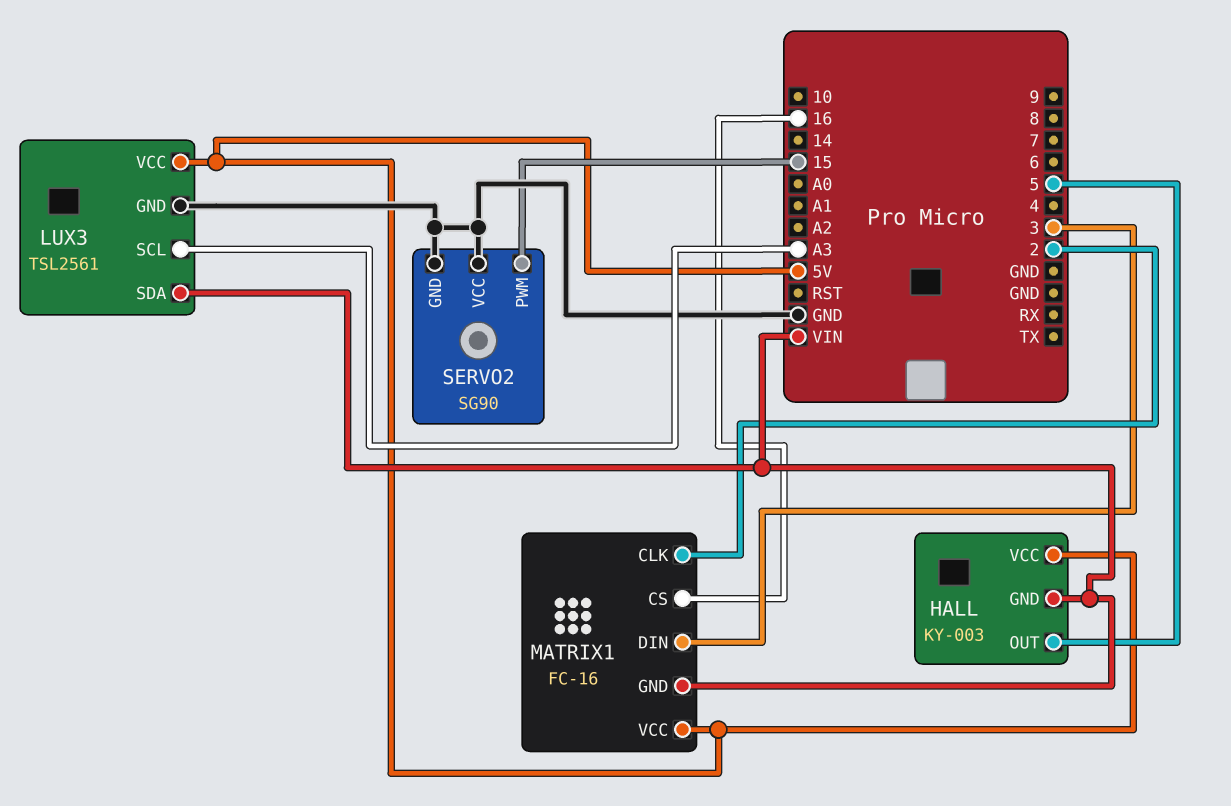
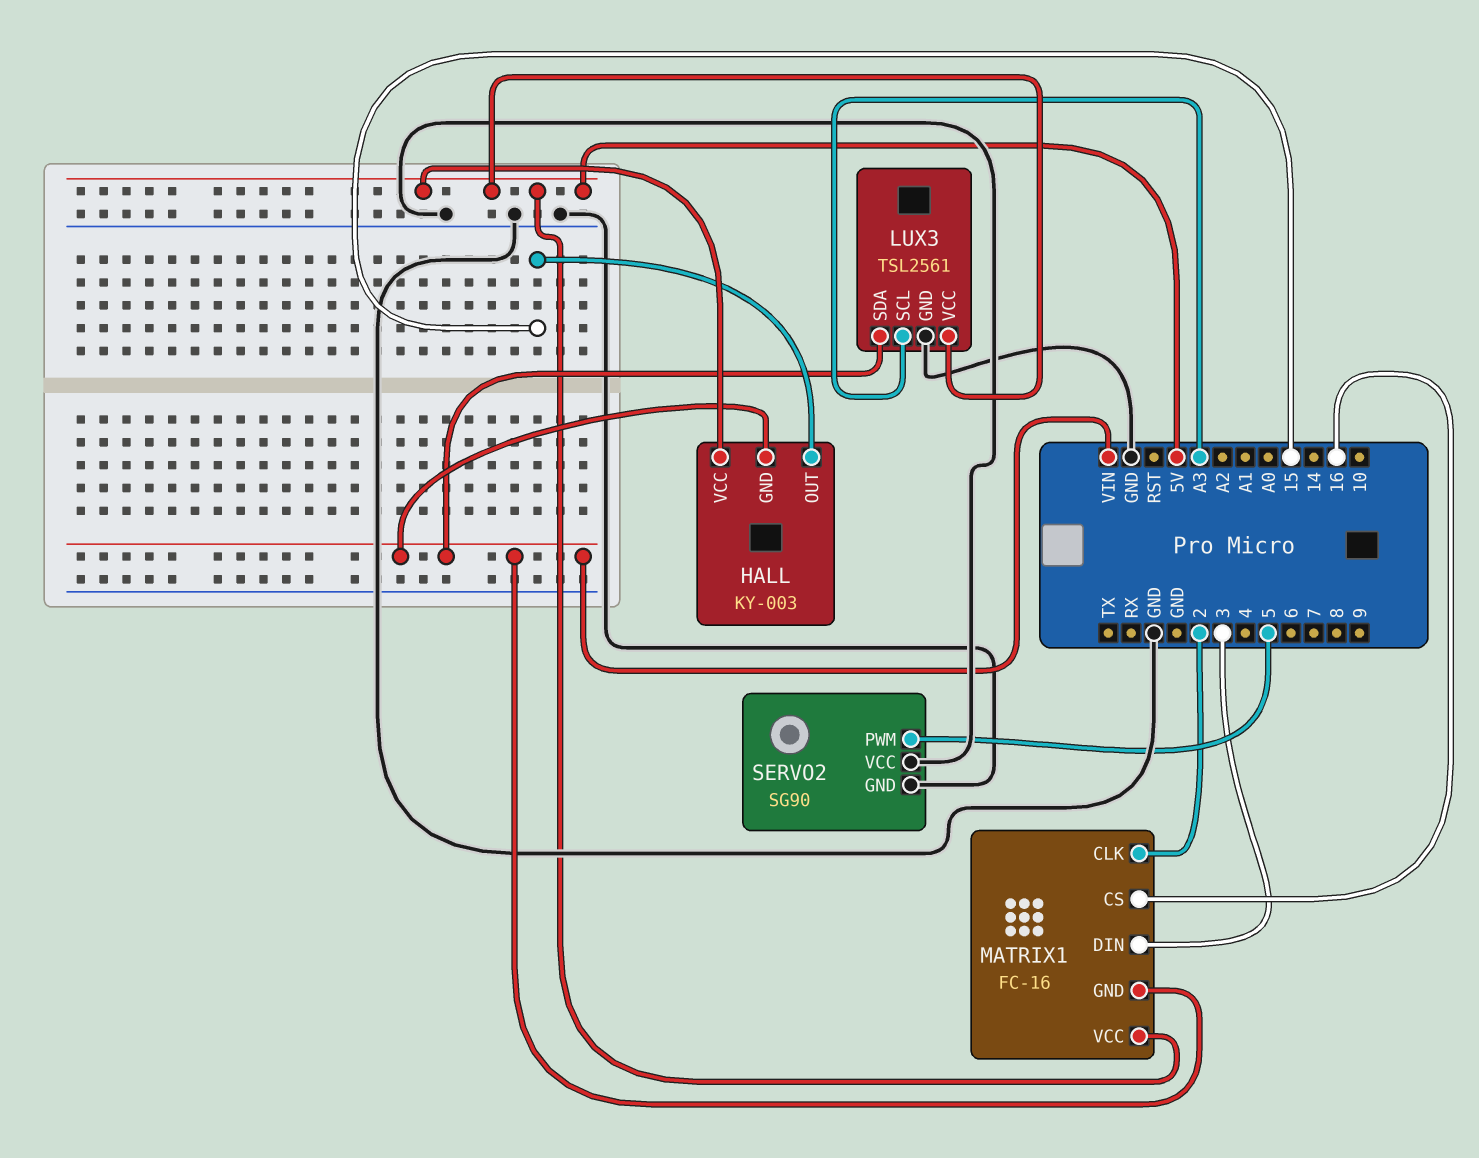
HALL pin OUT: 5 -> 15
SERVO2 pin PWM: 15 -> 5

